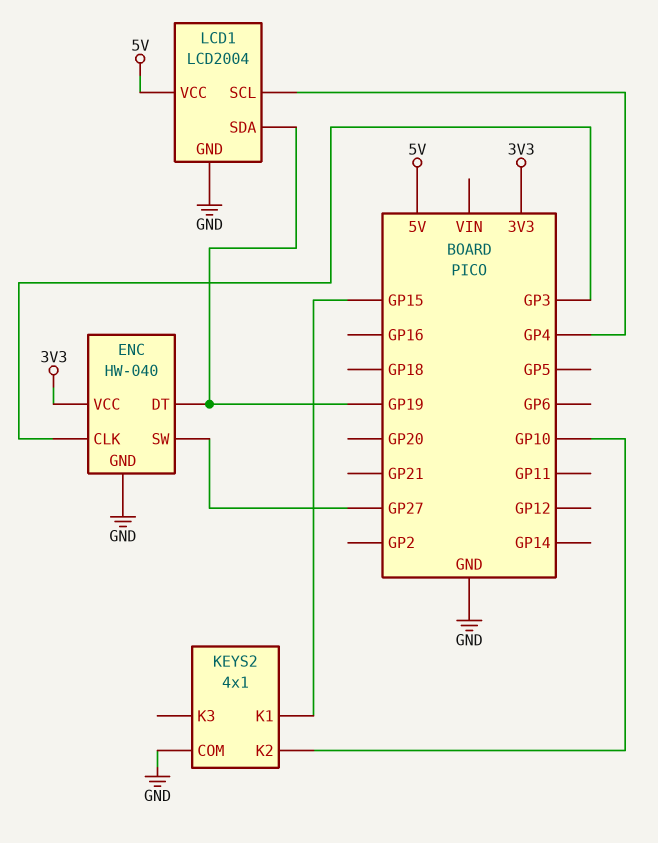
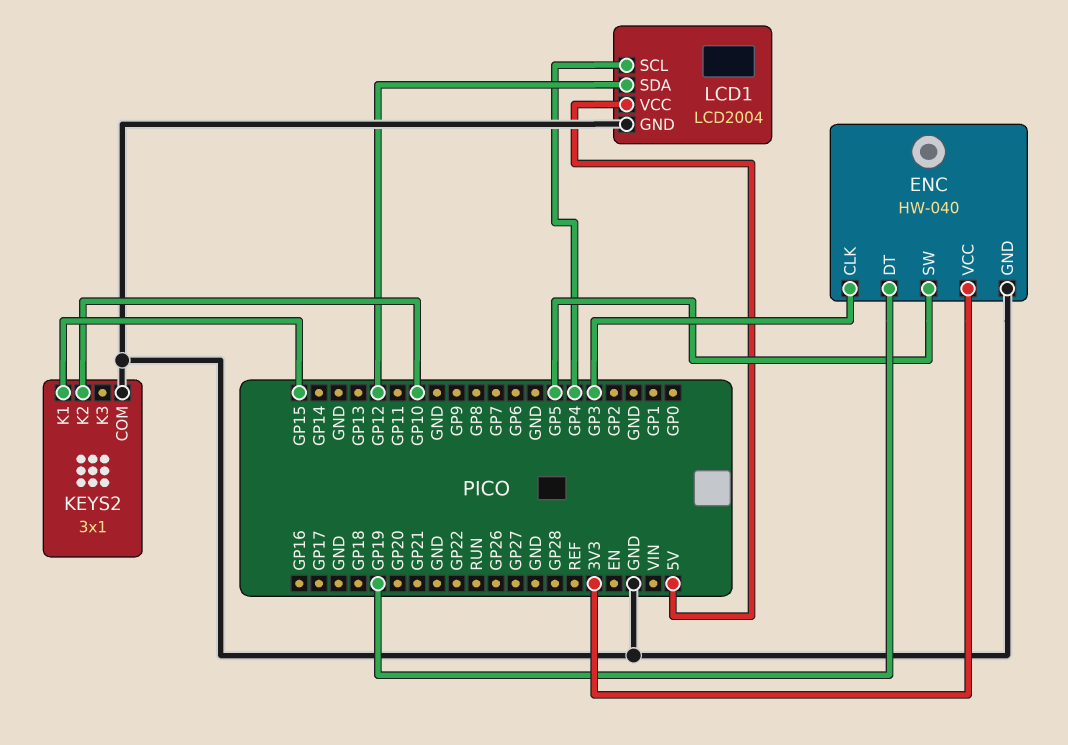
ENC pin SW: GP27 -> GP5
KEYS2: 4x1 -> 3x1
LCD1 pin SDA: GP19 -> GP12

